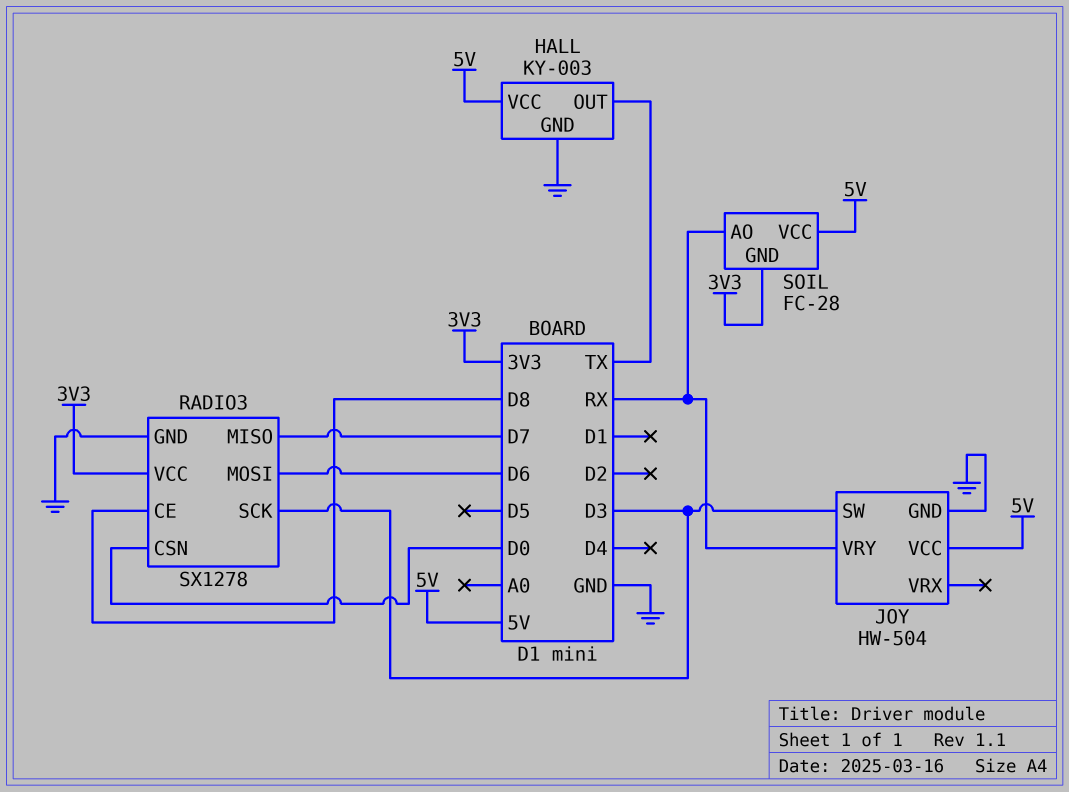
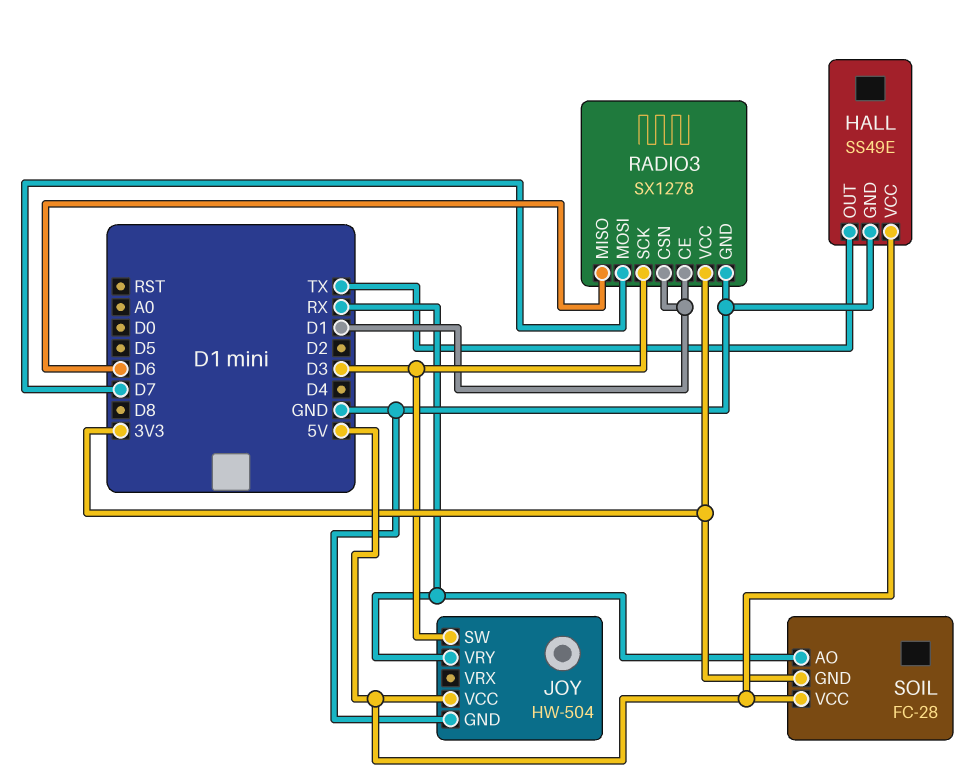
HALL: KY-003 -> SS49E
RADIO3 pin CE: D8 -> D1
RADIO3 pin CSN: D0 -> D1
RADIO3 pin MISO: D7 -> D6
RADIO3 pin MOSI: D6 -> D7

